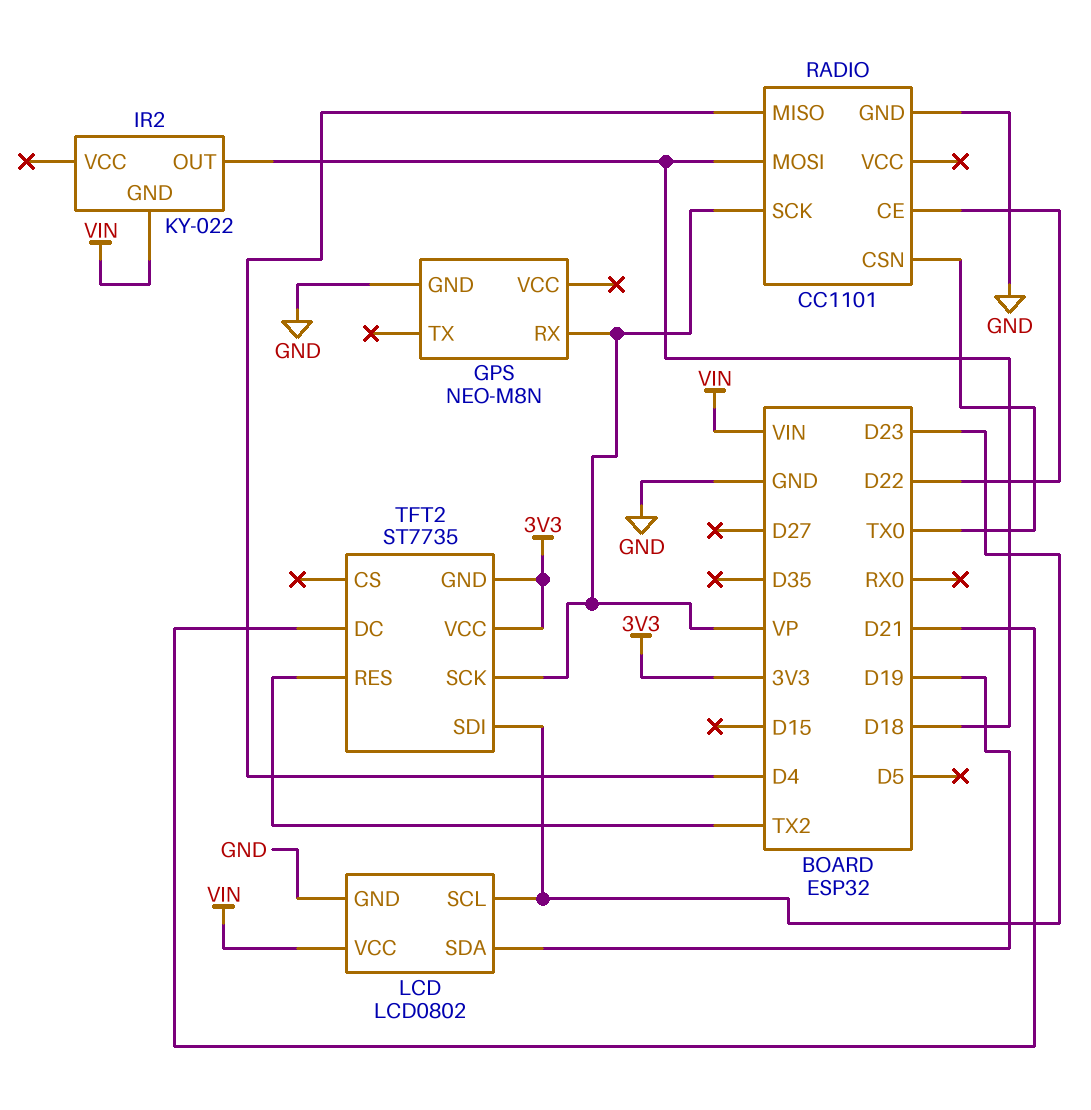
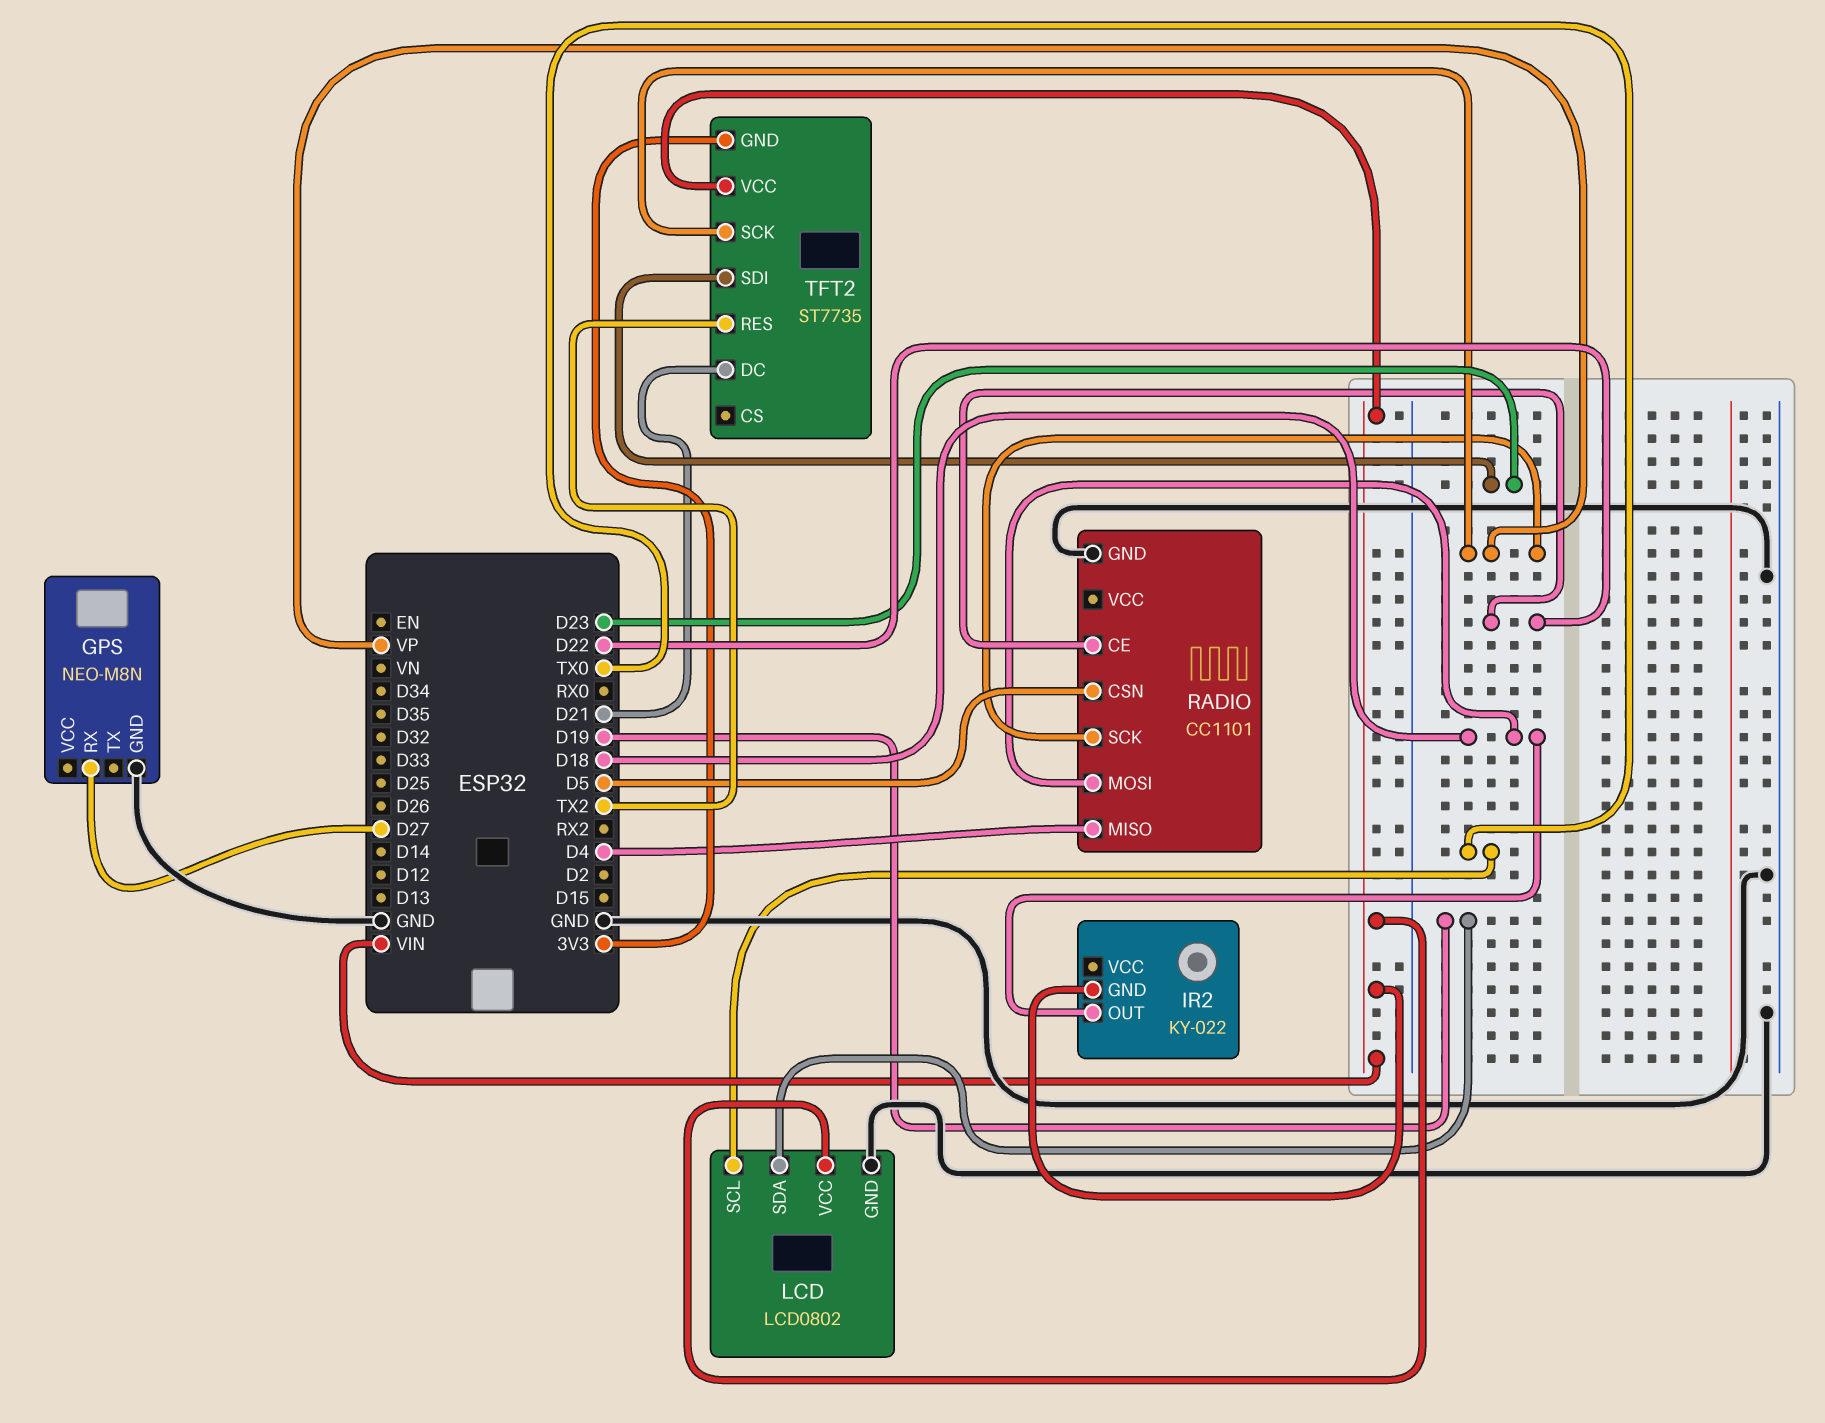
GPS pin RX: VP -> D27
LCD pin SCL: D23 -> TX0
RADIO pin CSN: TX0 -> D5
TFT2 pin VCC: 3V3 -> VIN

